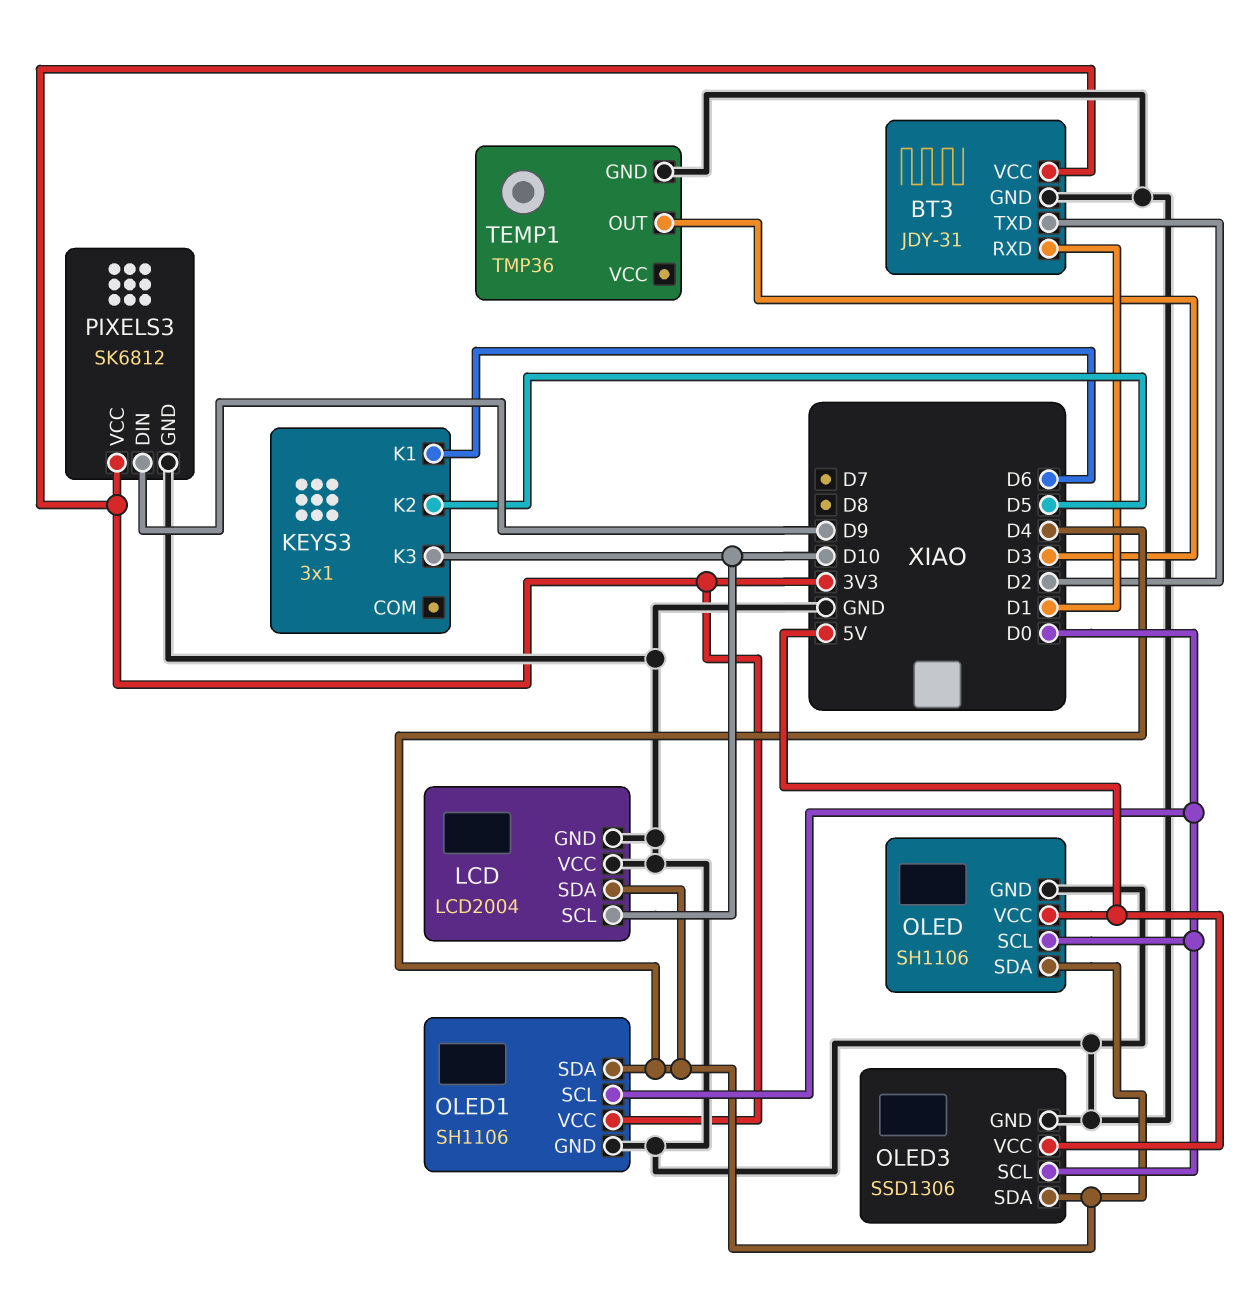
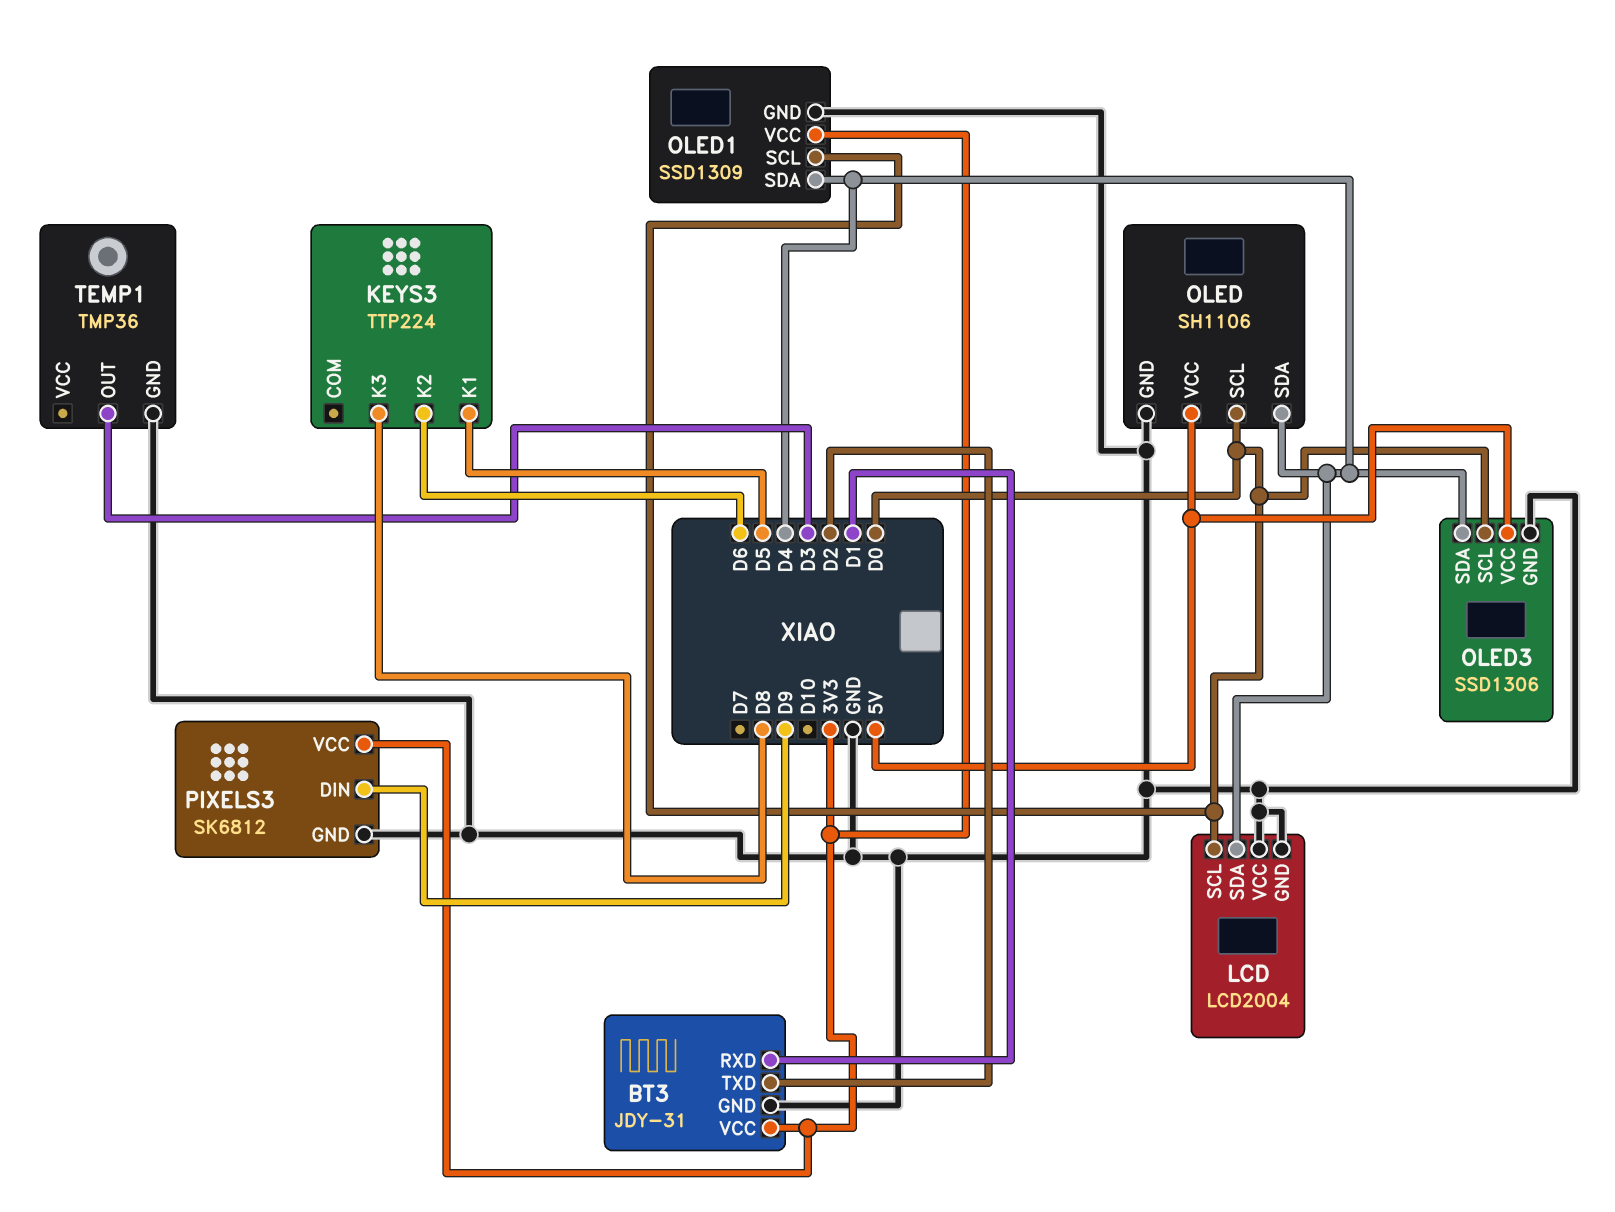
KEYS3: 3x1 -> TTP224
KEYS3 pin K1: D6 -> D5
KEYS3 pin K2: D5 -> D6
KEYS3 pin K3: D10 -> D8
LCD pin SCL: D10 -> D0
OLED1: SH1106 -> SSD1309

